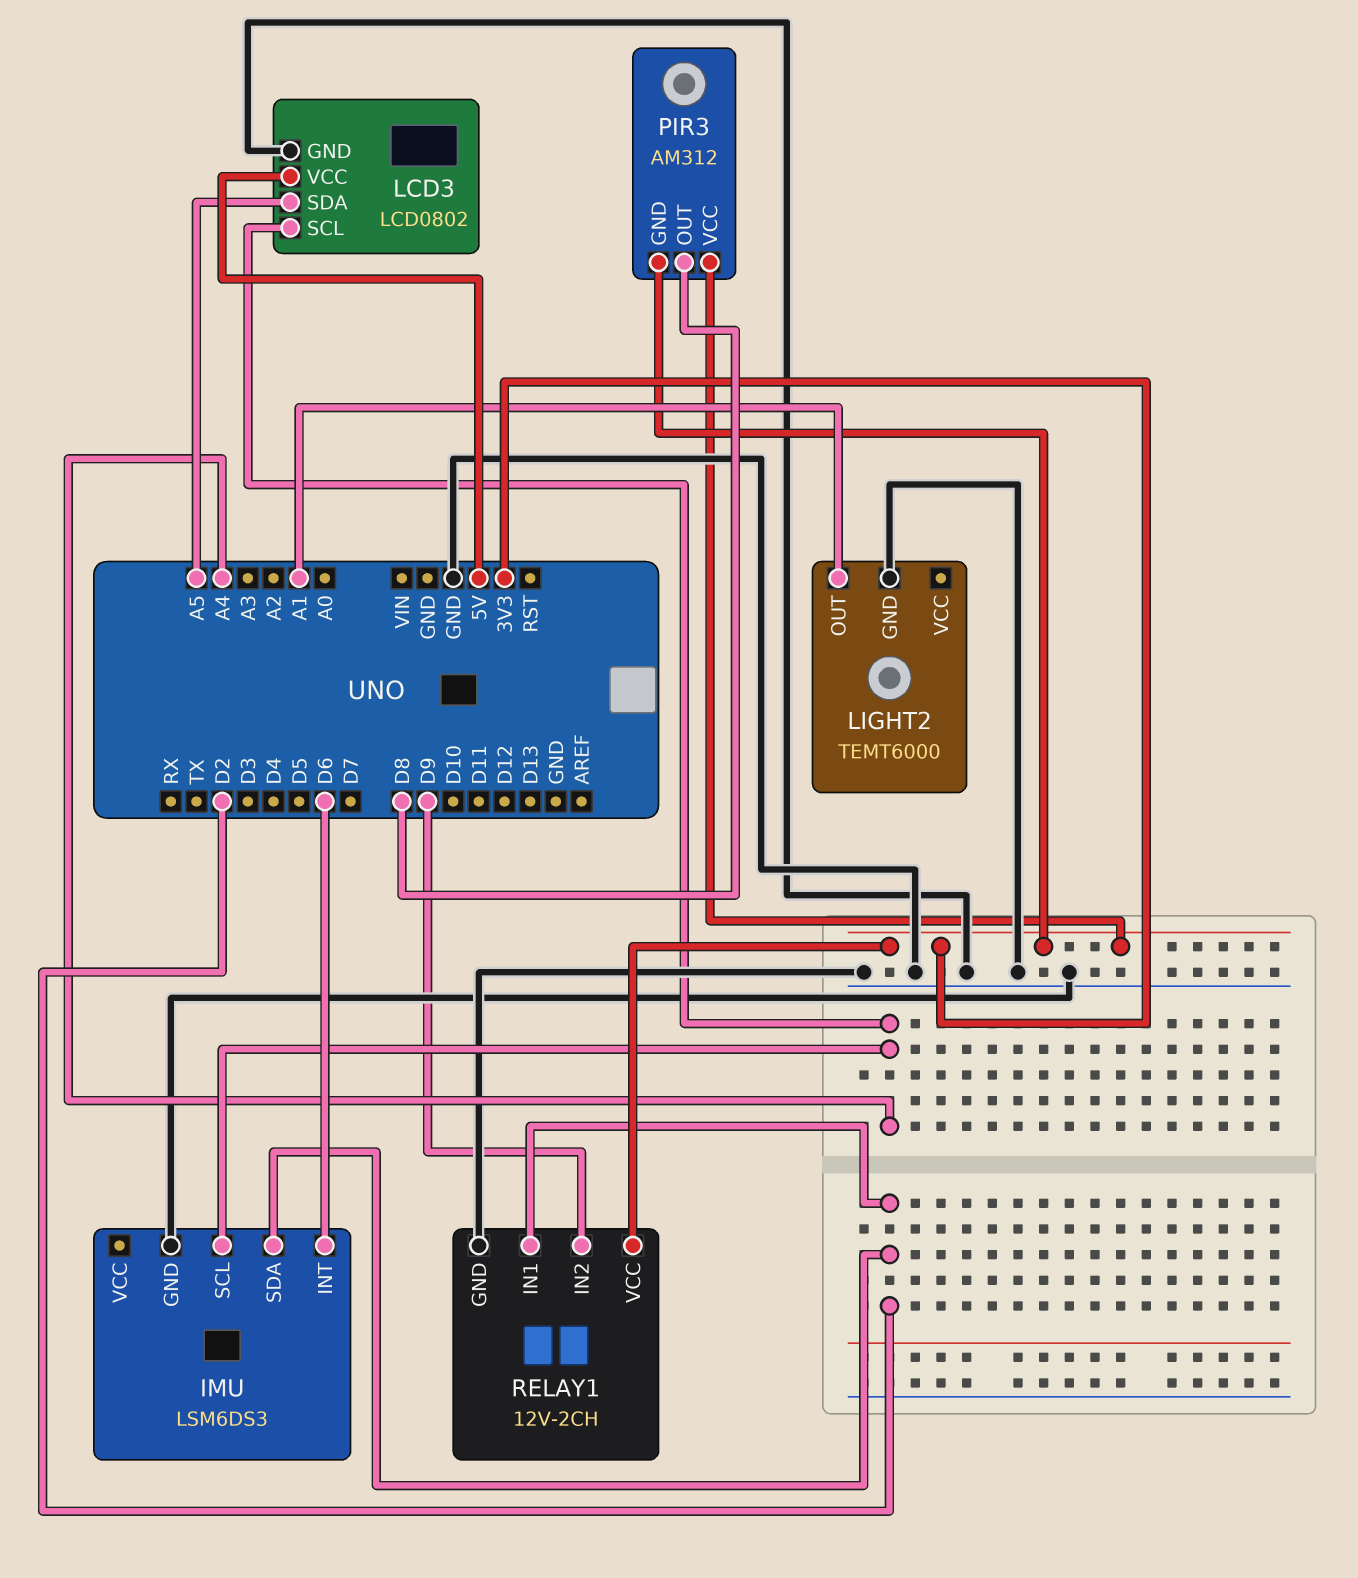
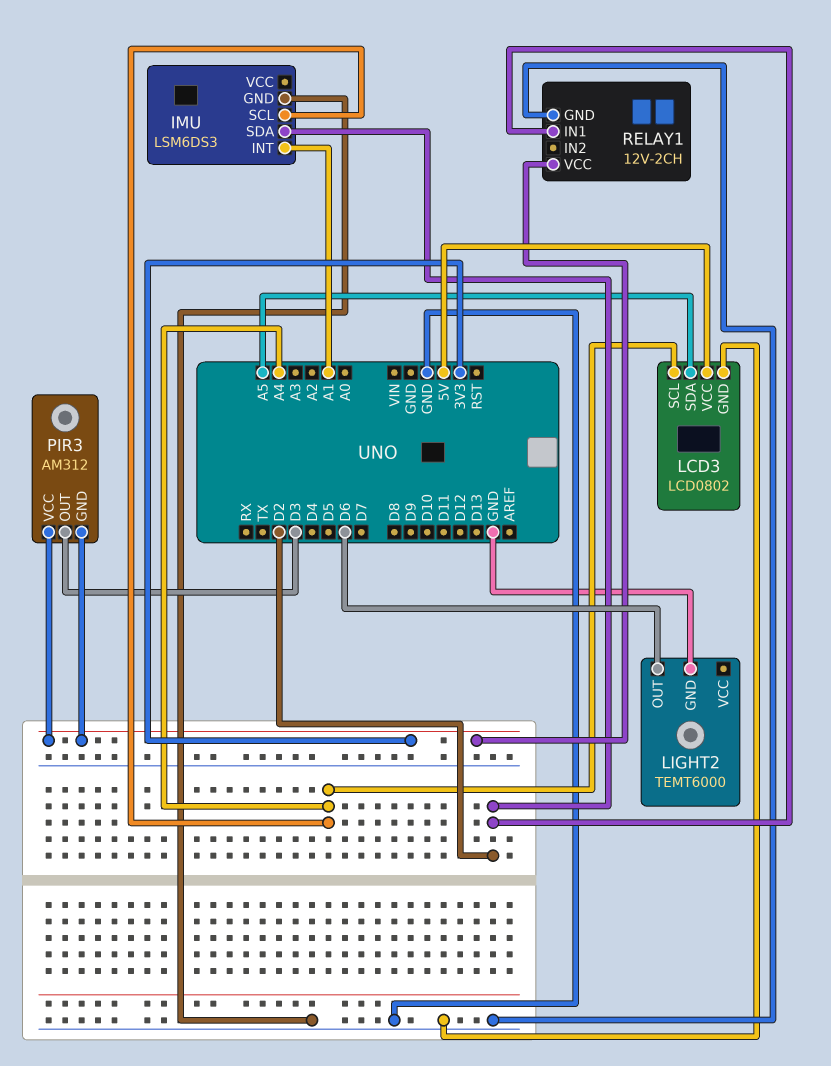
IMU pin INT: D6 -> A1
LIGHT2 pin OUT: A1 -> D6
PIR3 pin OUT: D8 -> D3
RELAY1 pin IN2: D9 -> none

